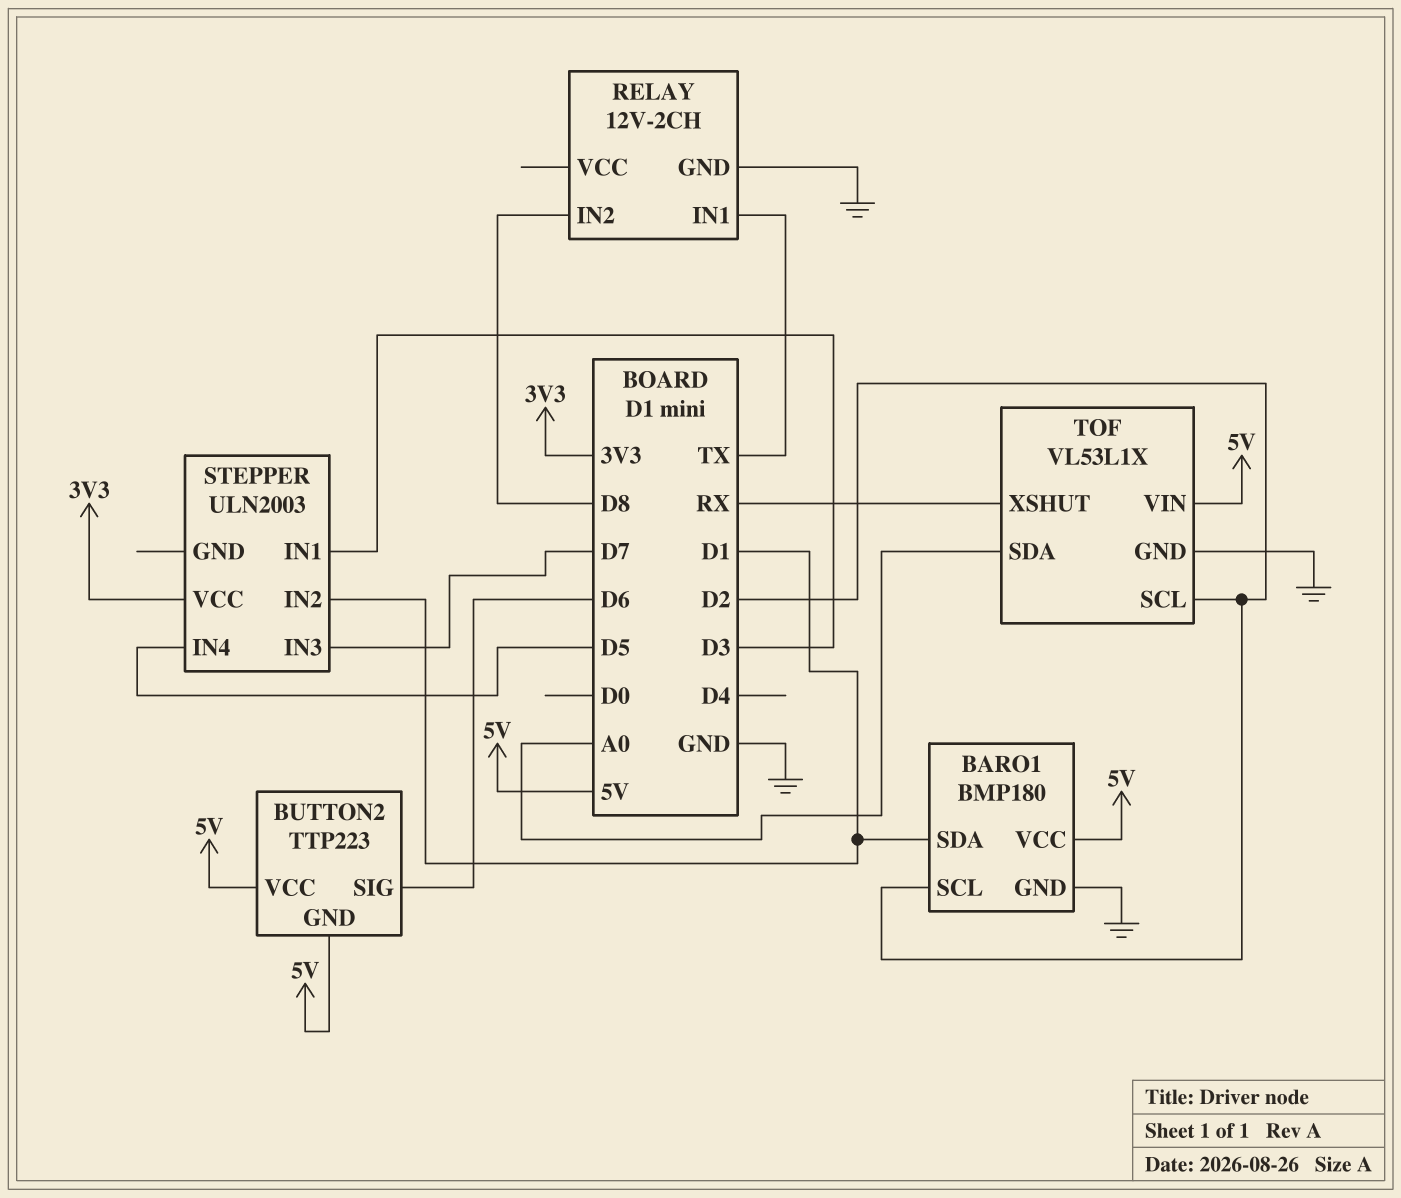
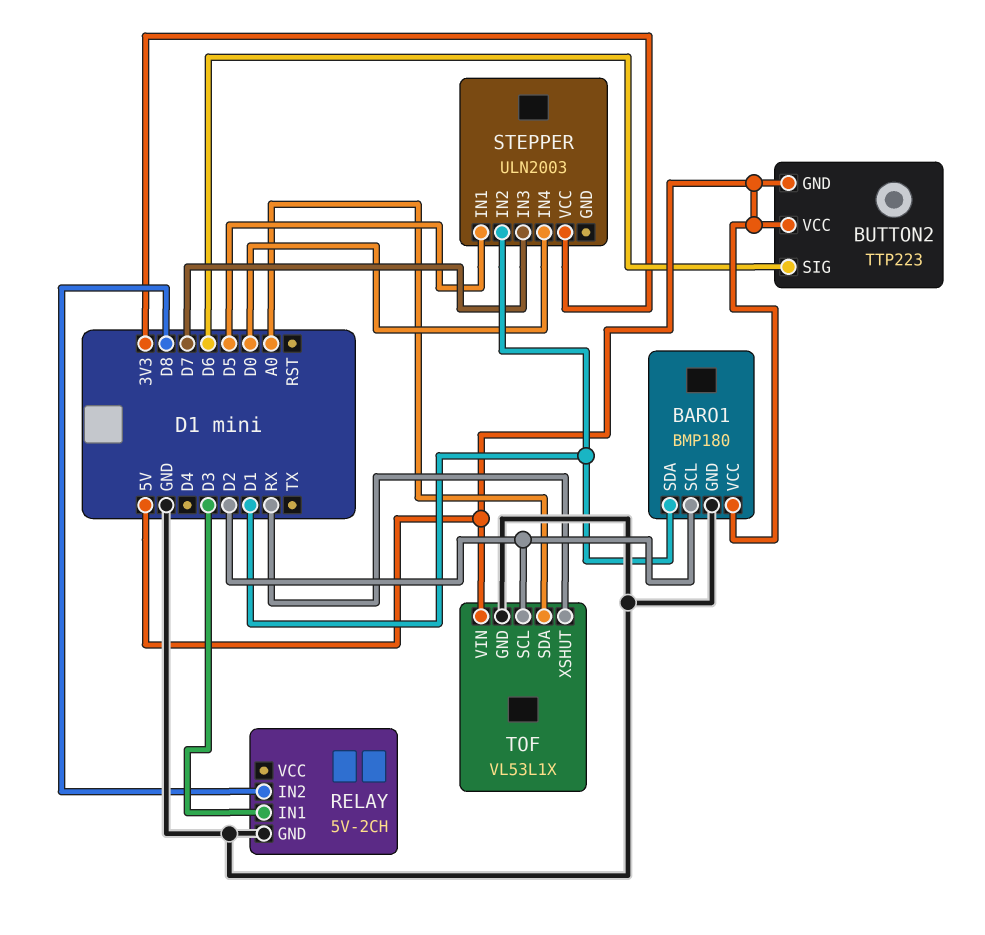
RELAY: 12V-2CH -> 5V-2CH
RELAY pin IN1: TX -> D3
STEPPER pin IN1: D3 -> D5
STEPPER pin IN4: D5 -> D0

